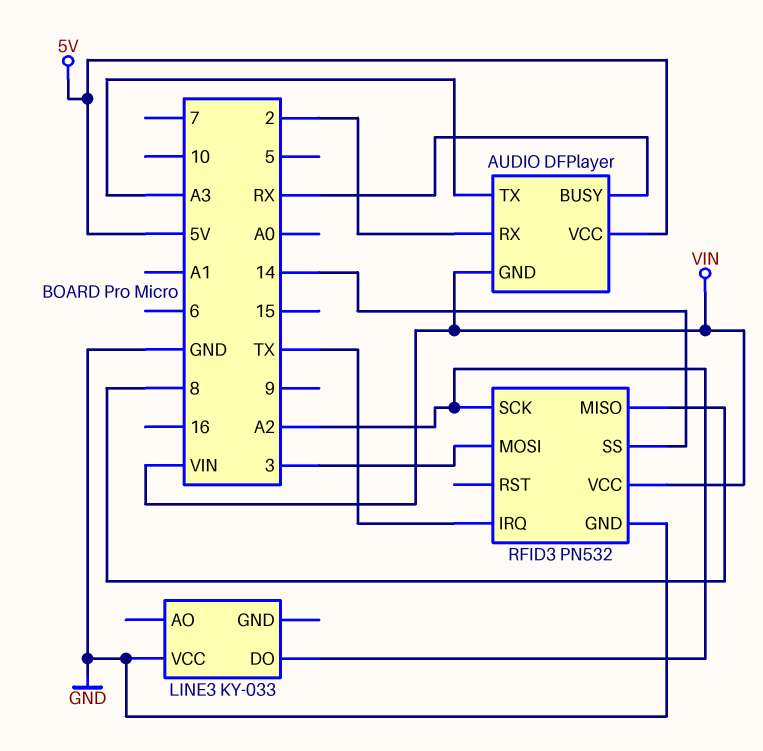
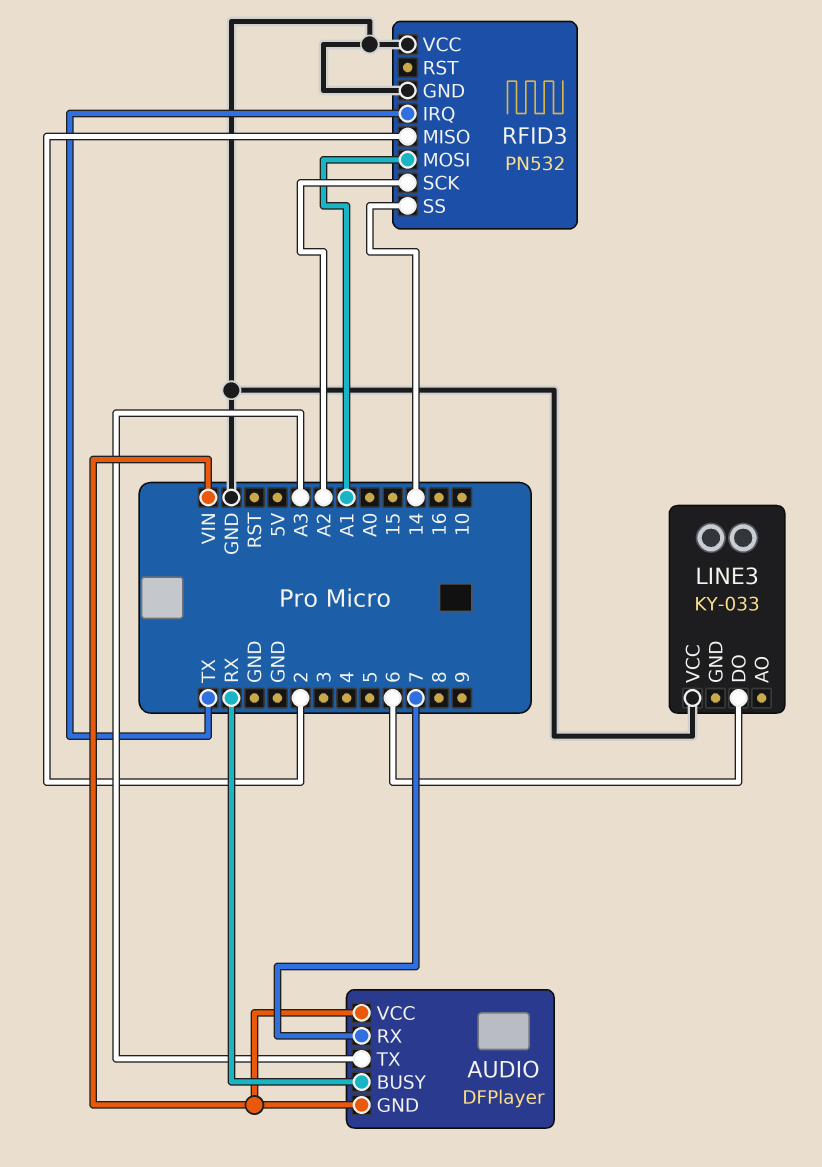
AUDIO pin RX: 2 -> 7
AUDIO pin VCC: 5V -> VIN
LINE3 pin DO: A2 -> 6
RFID3 pin MISO: 8 -> 2
RFID3 pin MOSI: 3 -> A1
RFID3 pin VCC: VIN -> GND

